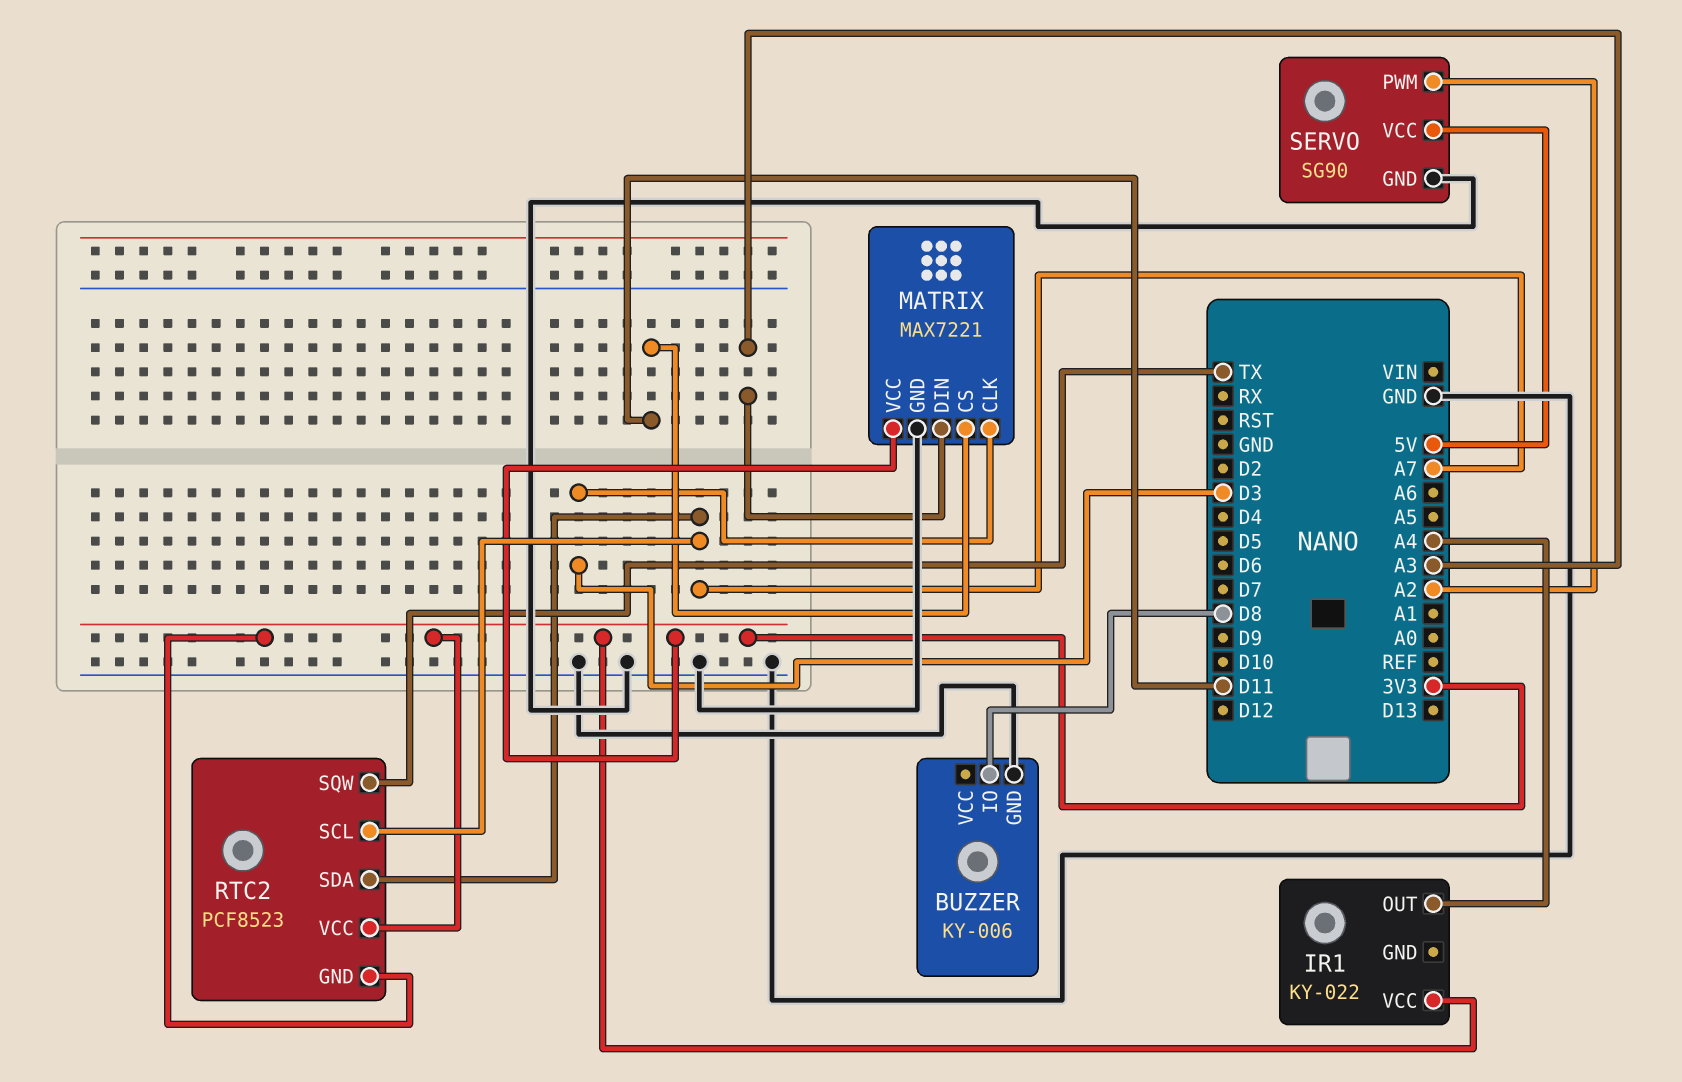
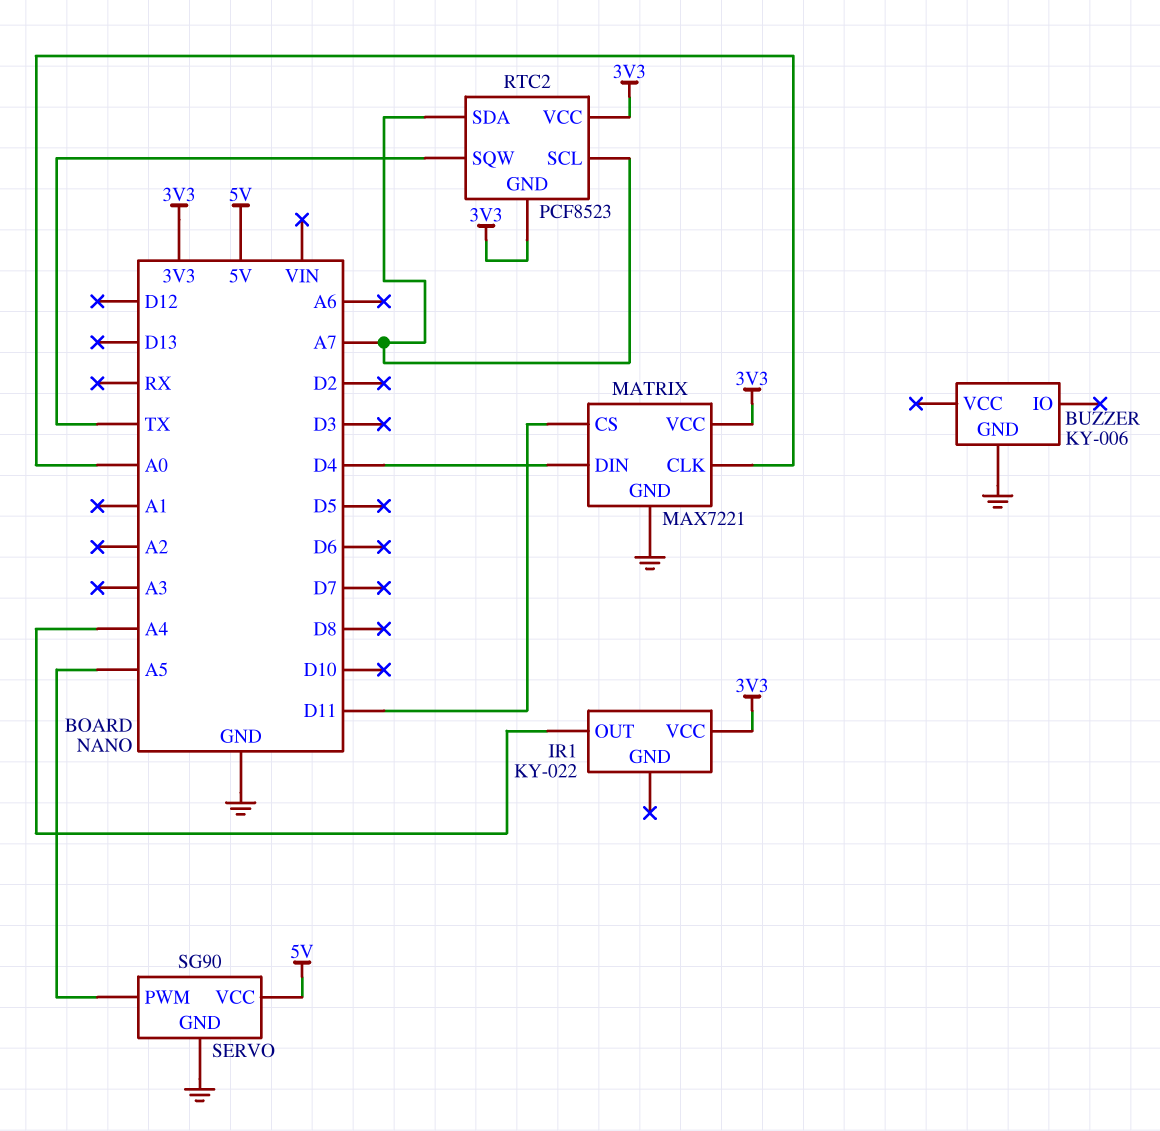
BUZZER pin IO: D8 -> none
MATRIX pin CLK: D3 -> A0
MATRIX pin DIN: A3 -> D4
SERVO pin PWM: A2 -> A5

